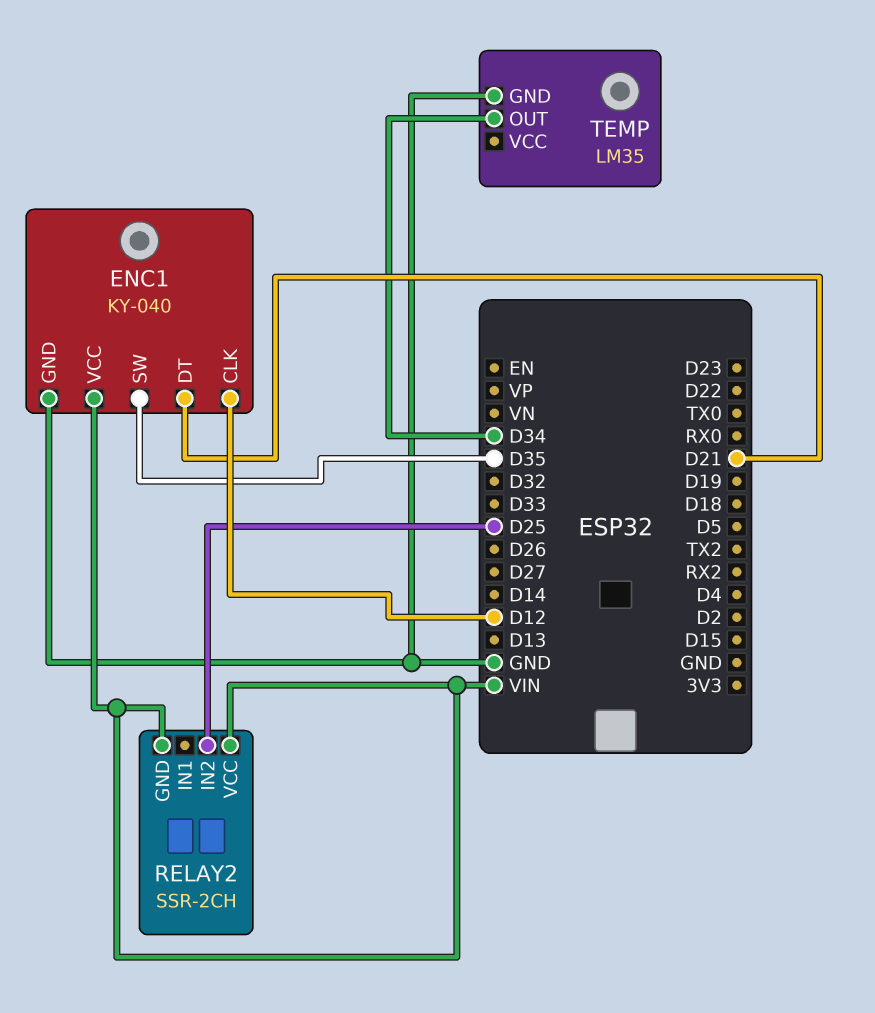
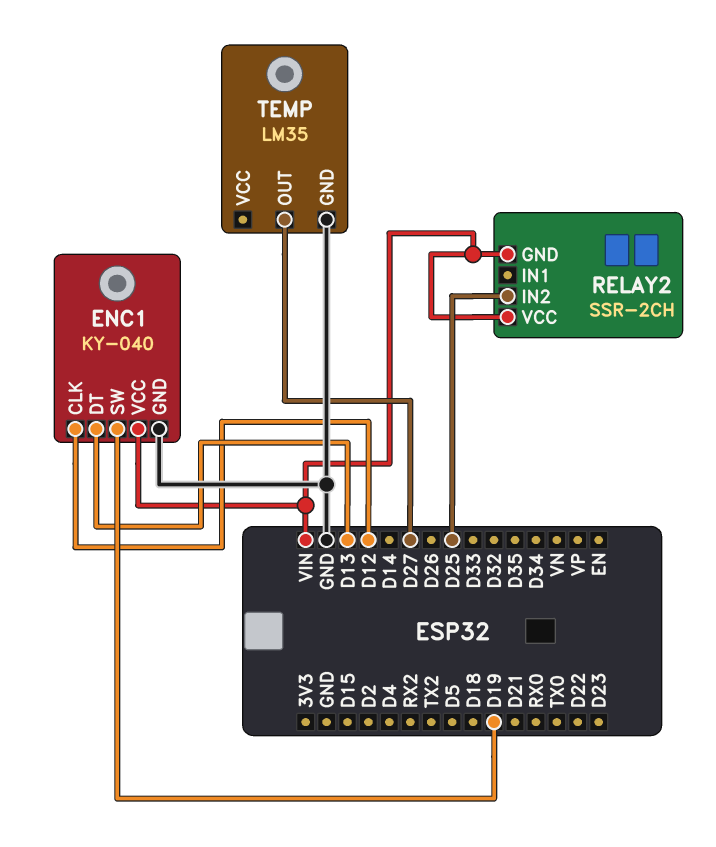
ENC1 pin DT: D21 -> D13
ENC1 pin SW: D35 -> D19
TEMP pin OUT: D34 -> D27

